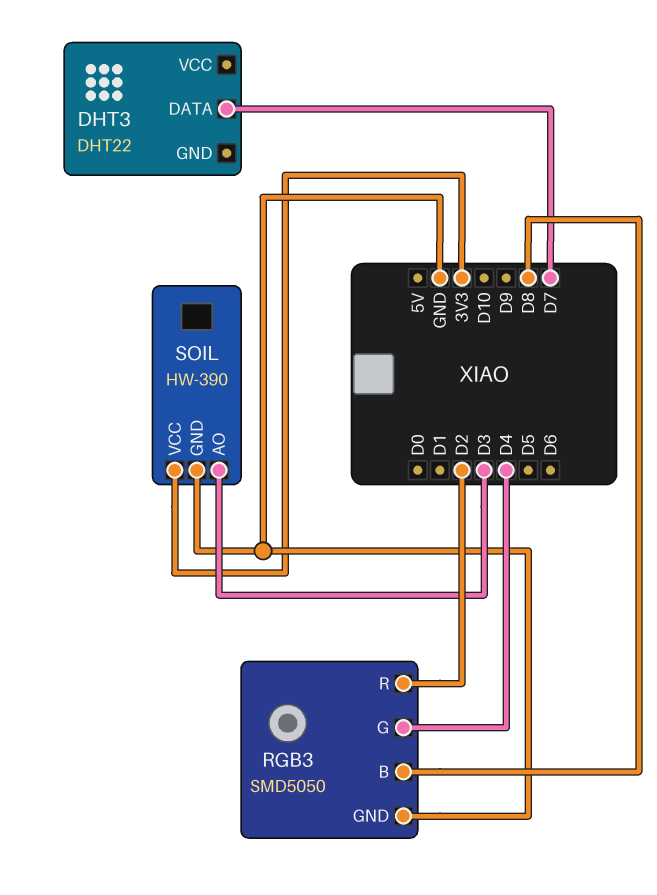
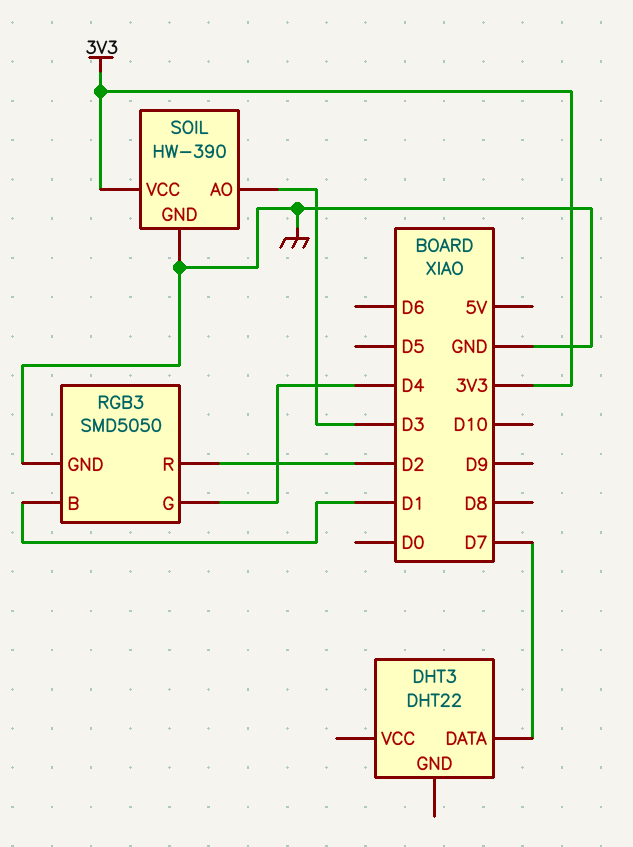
RGB3 pin B: D8 -> D1

